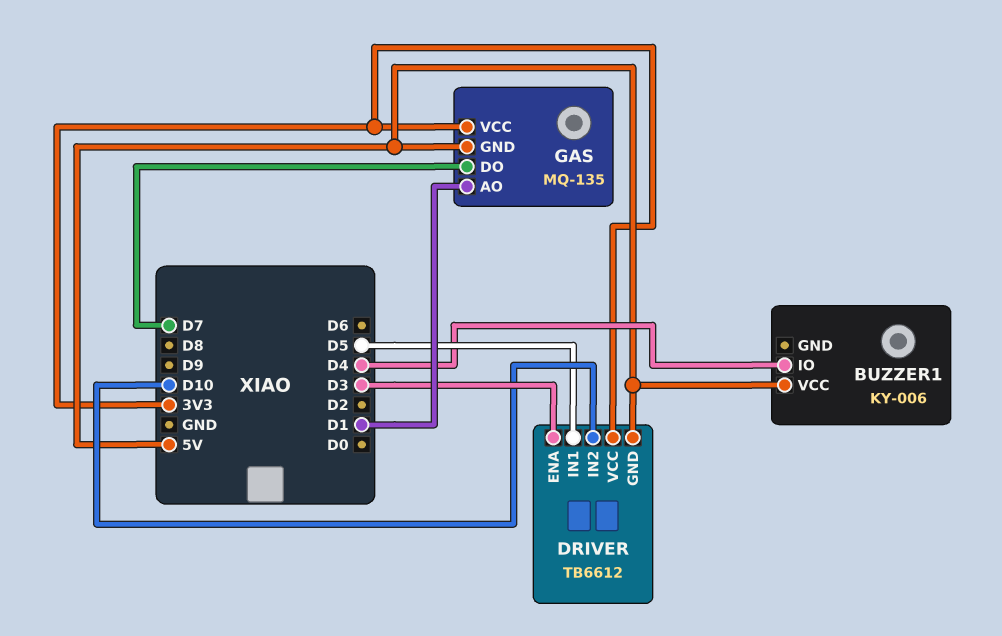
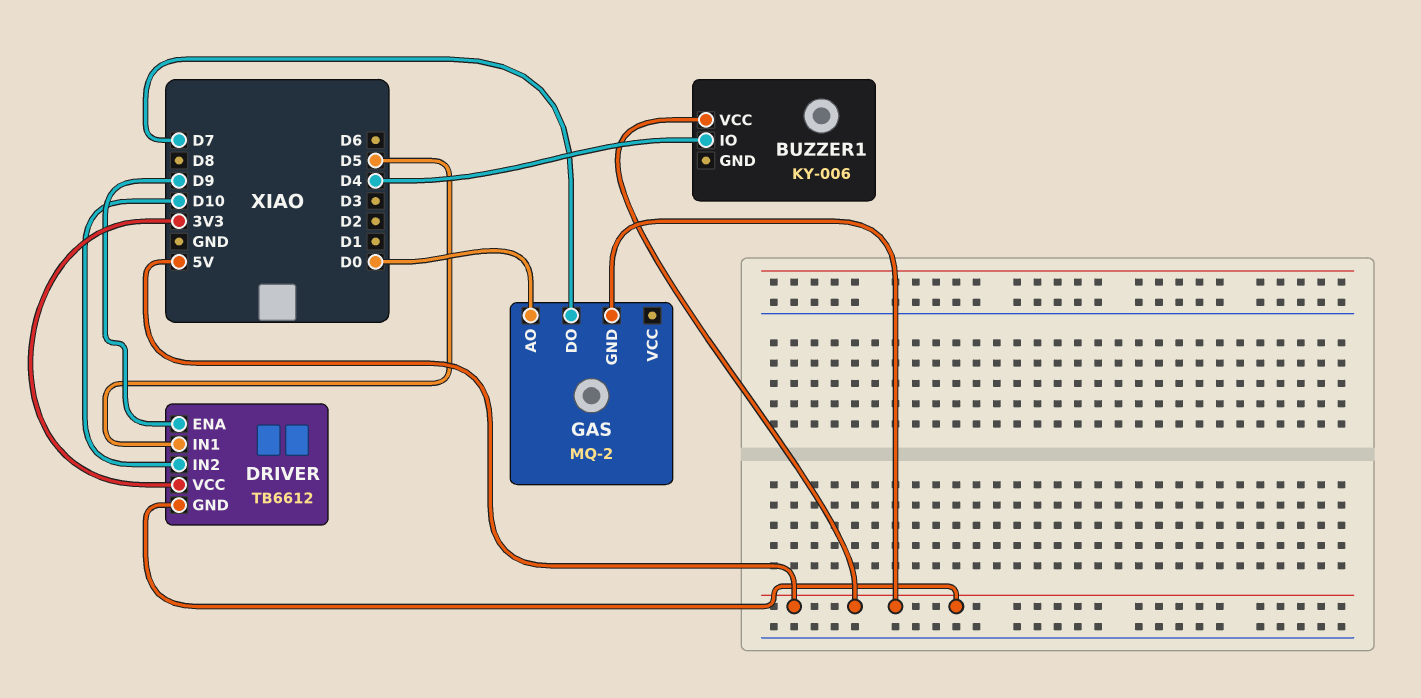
DRIVER pin ENA: D3 -> D9
GAS: MQ-135 -> MQ-2
GAS pin AO: D1 -> D0
GAS pin VCC: 3V3 -> none

